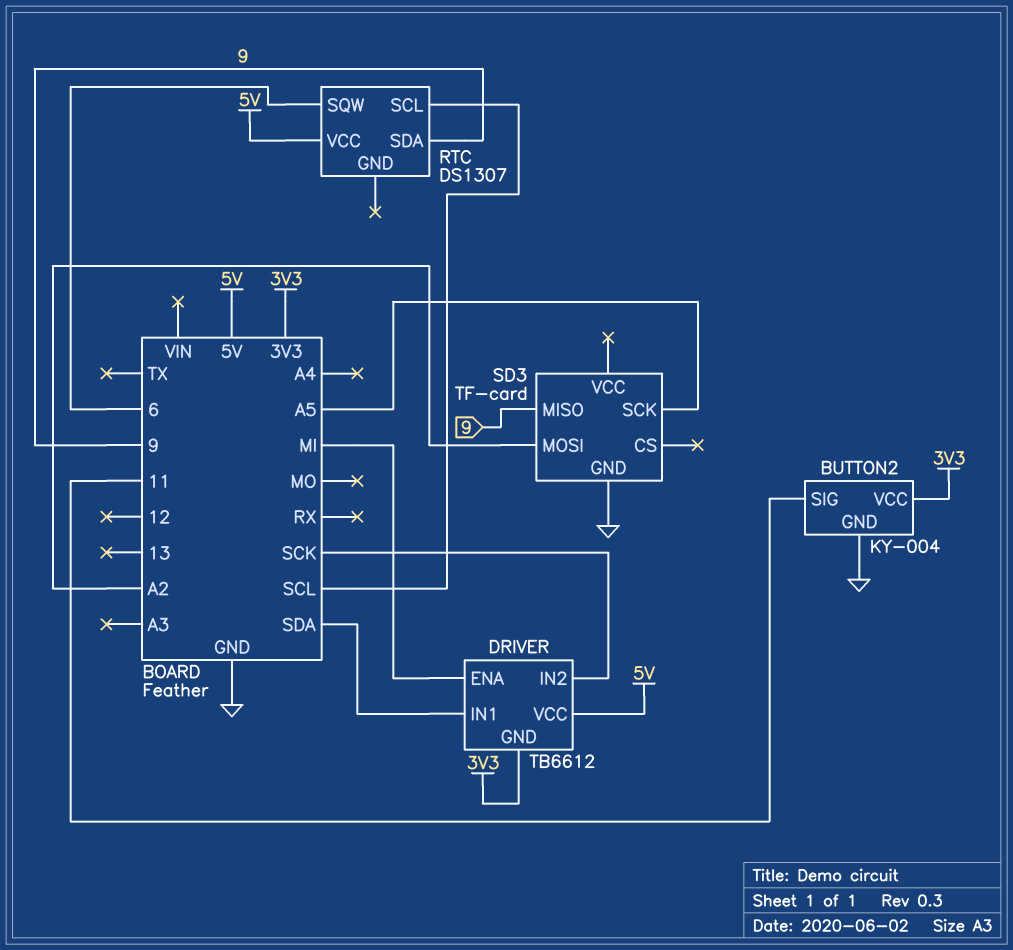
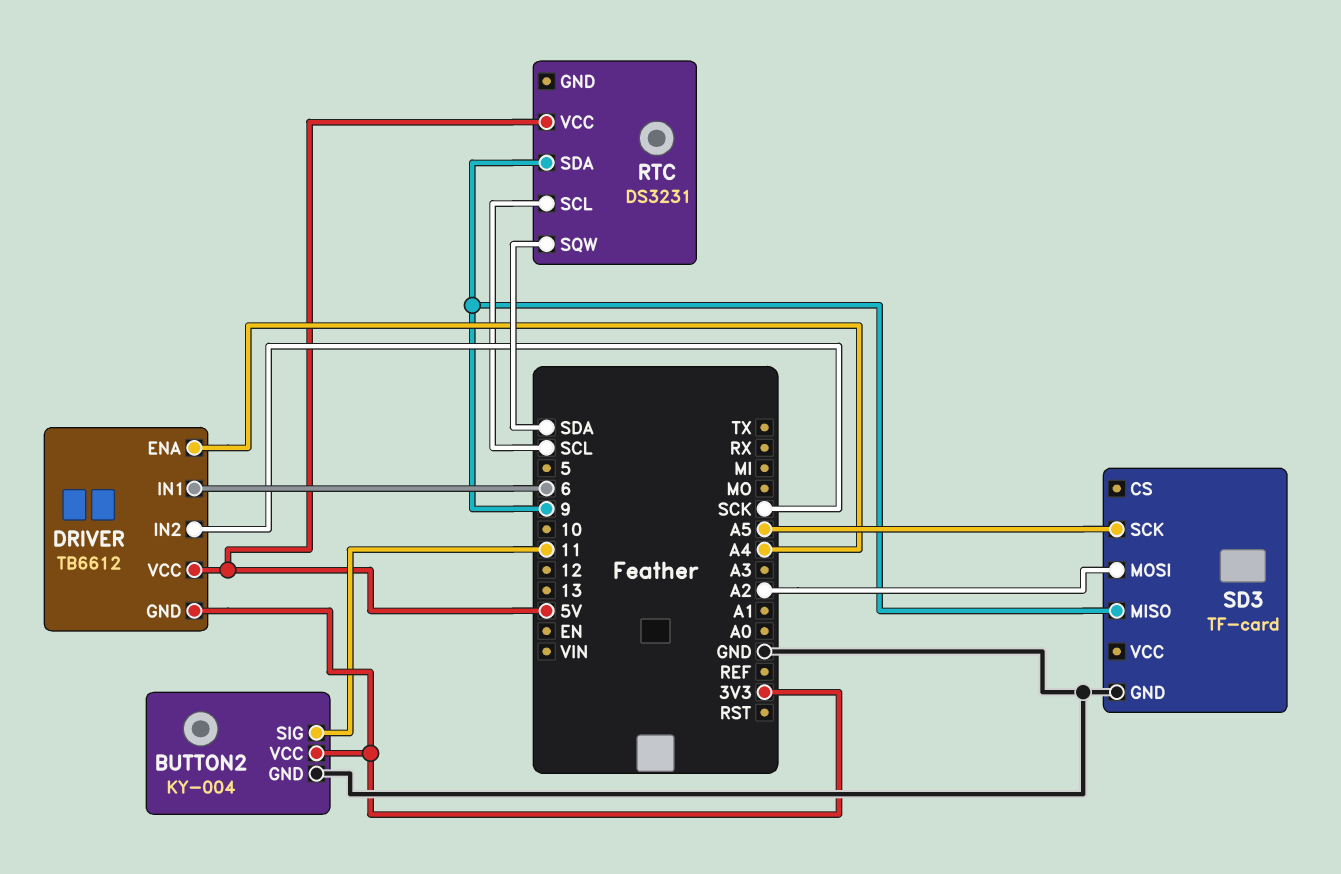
DRIVER pin ENA: MI -> A4
DRIVER pin IN1: SDA -> 6
RTC: DS1307 -> DS3231
RTC pin SQW: 6 -> SDA

